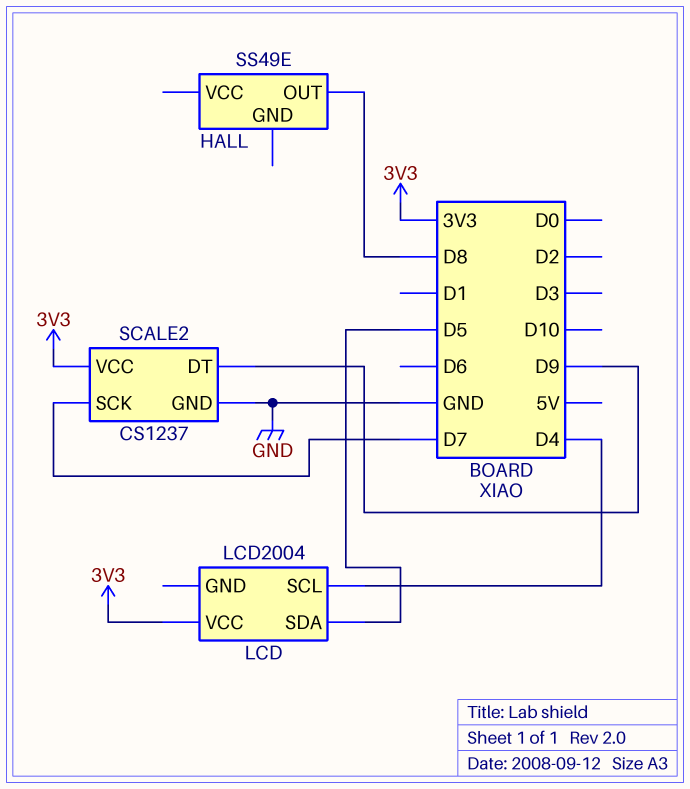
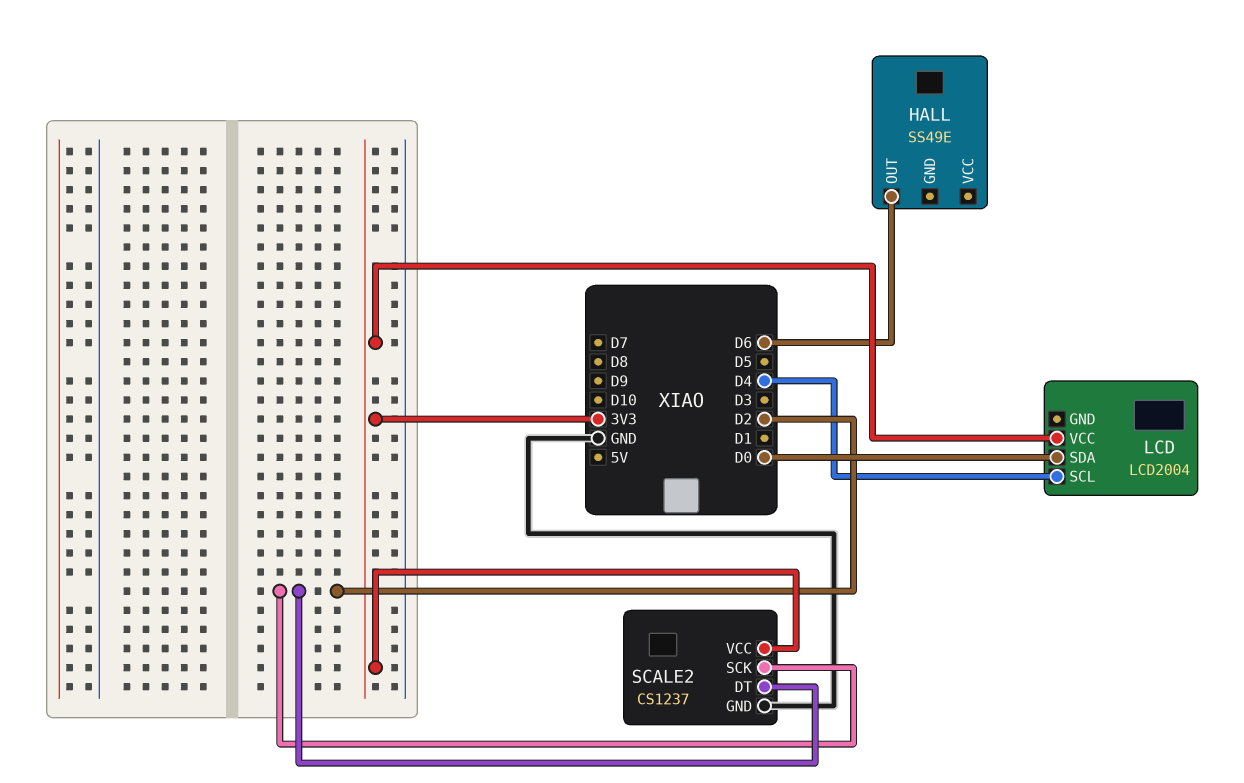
HALL pin OUT: D8 -> D6
LCD pin SDA: D5 -> D0
SCALE2 pin DT: D9 -> D2
SCALE2 pin SCK: D7 -> D2

